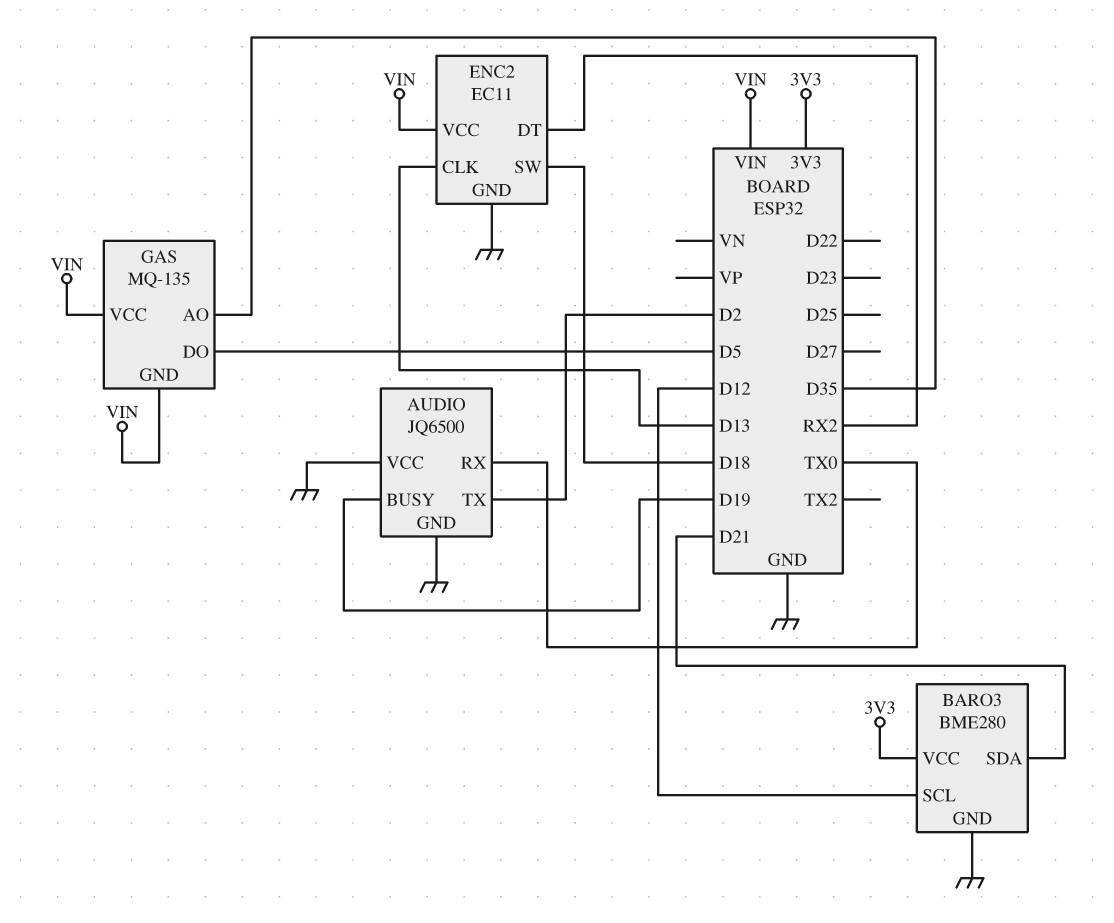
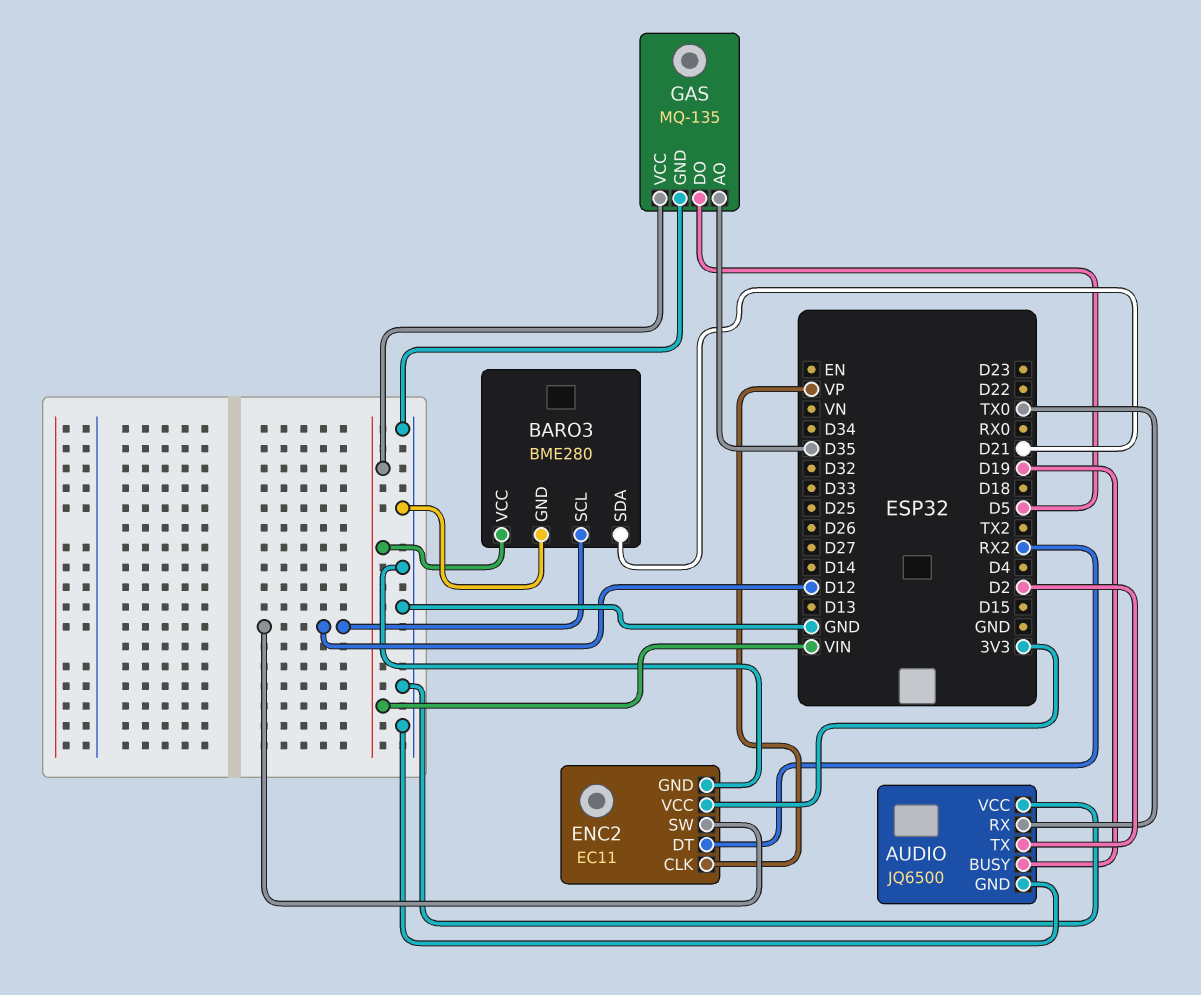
BARO3 pin VCC: 3V3 -> VIN
ENC2 pin CLK: D13 -> VP
ENC2 pin SW: D18 -> D12
ENC2 pin VCC: VIN -> 3V3
GAS pin GND: VIN -> GND

